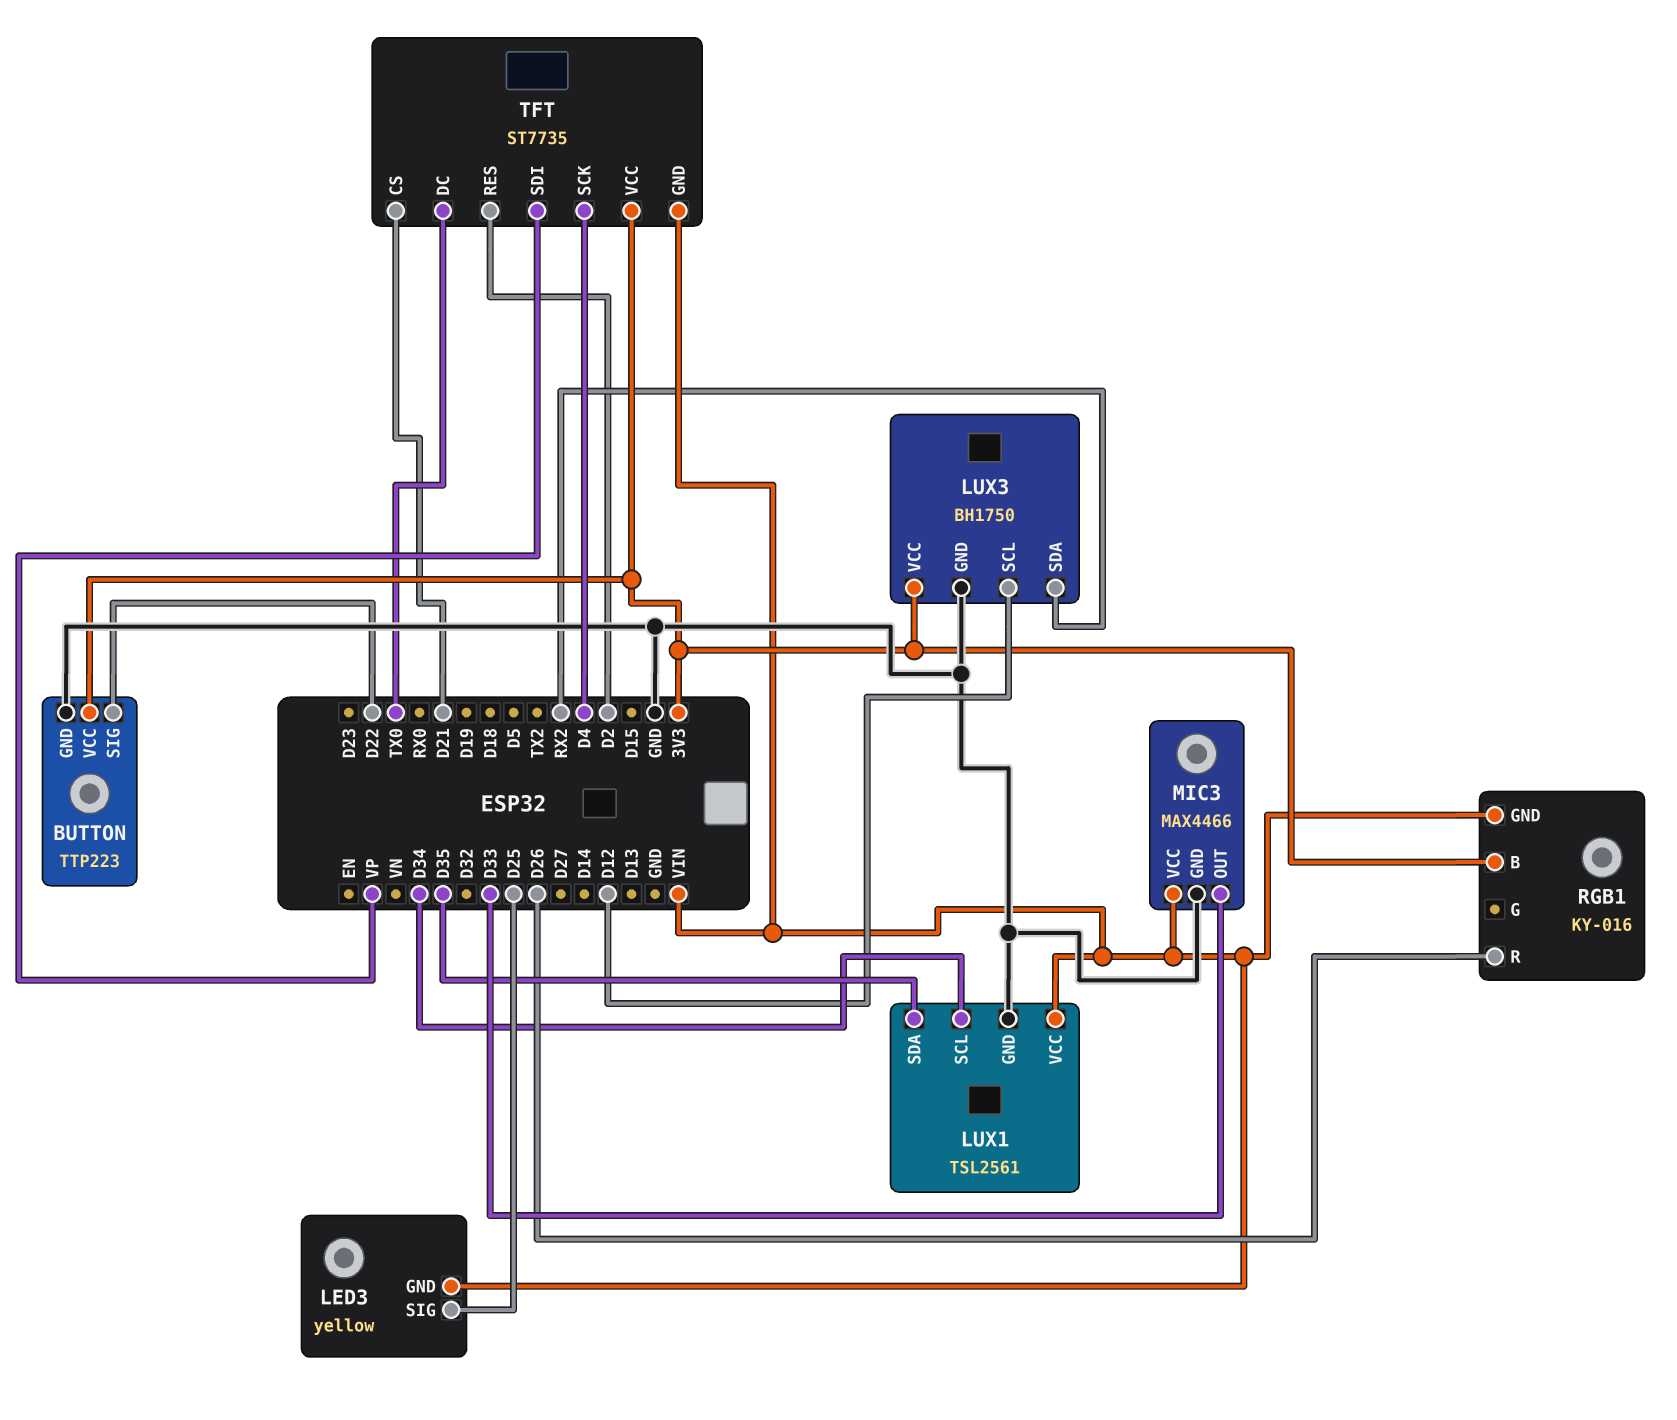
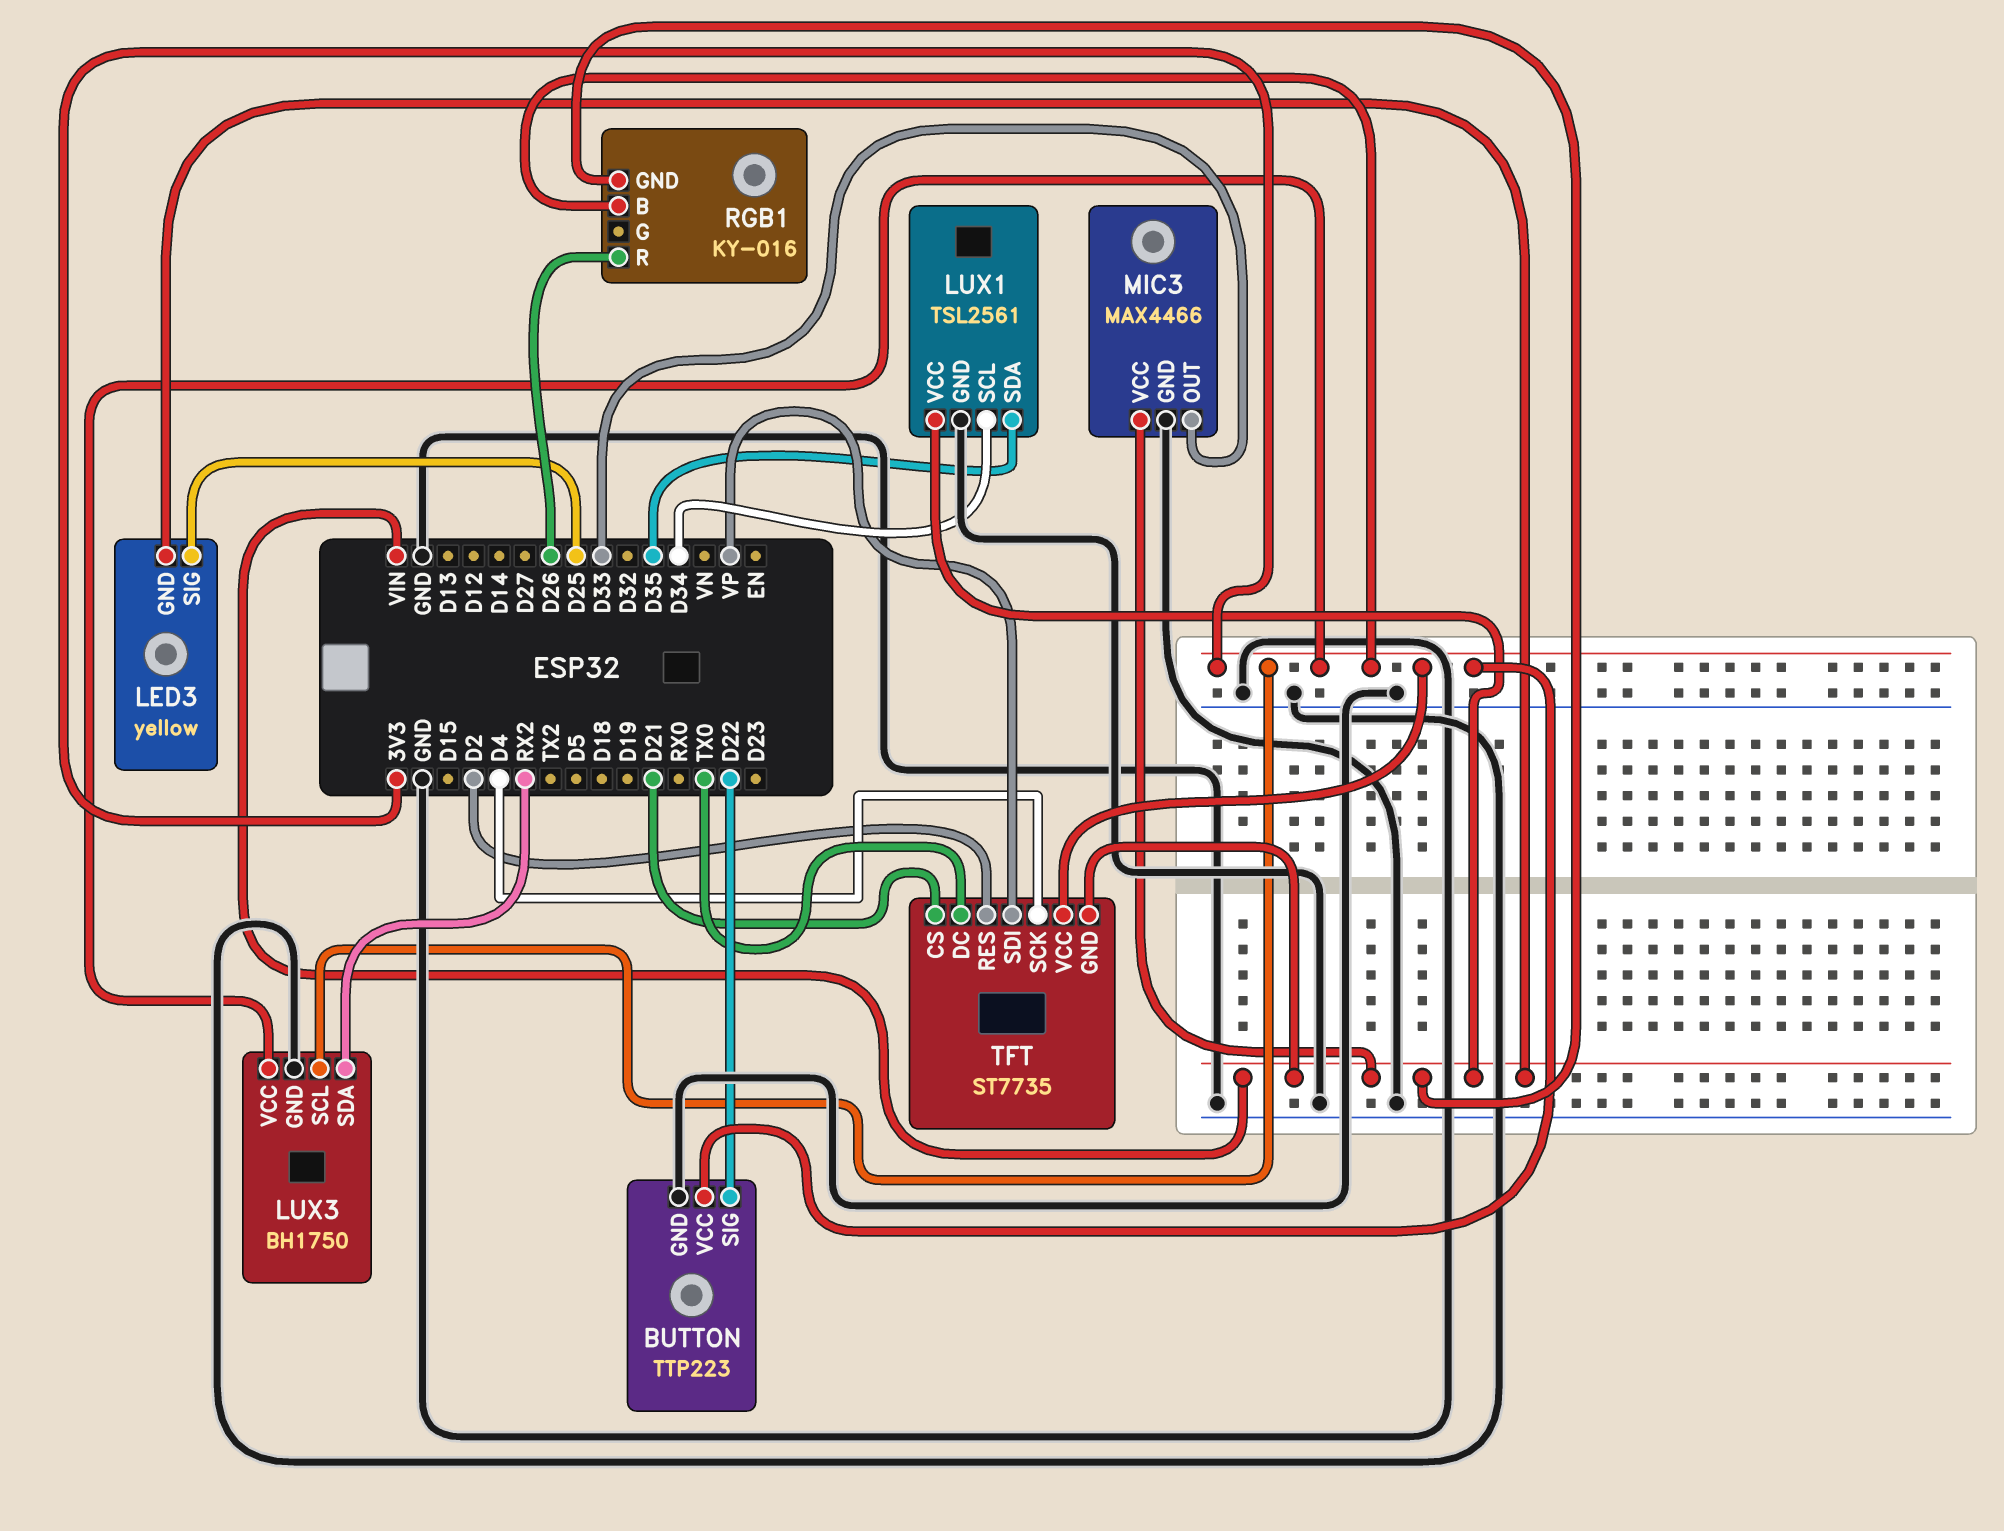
LUX3 pin SCL: D12 -> 3V3

